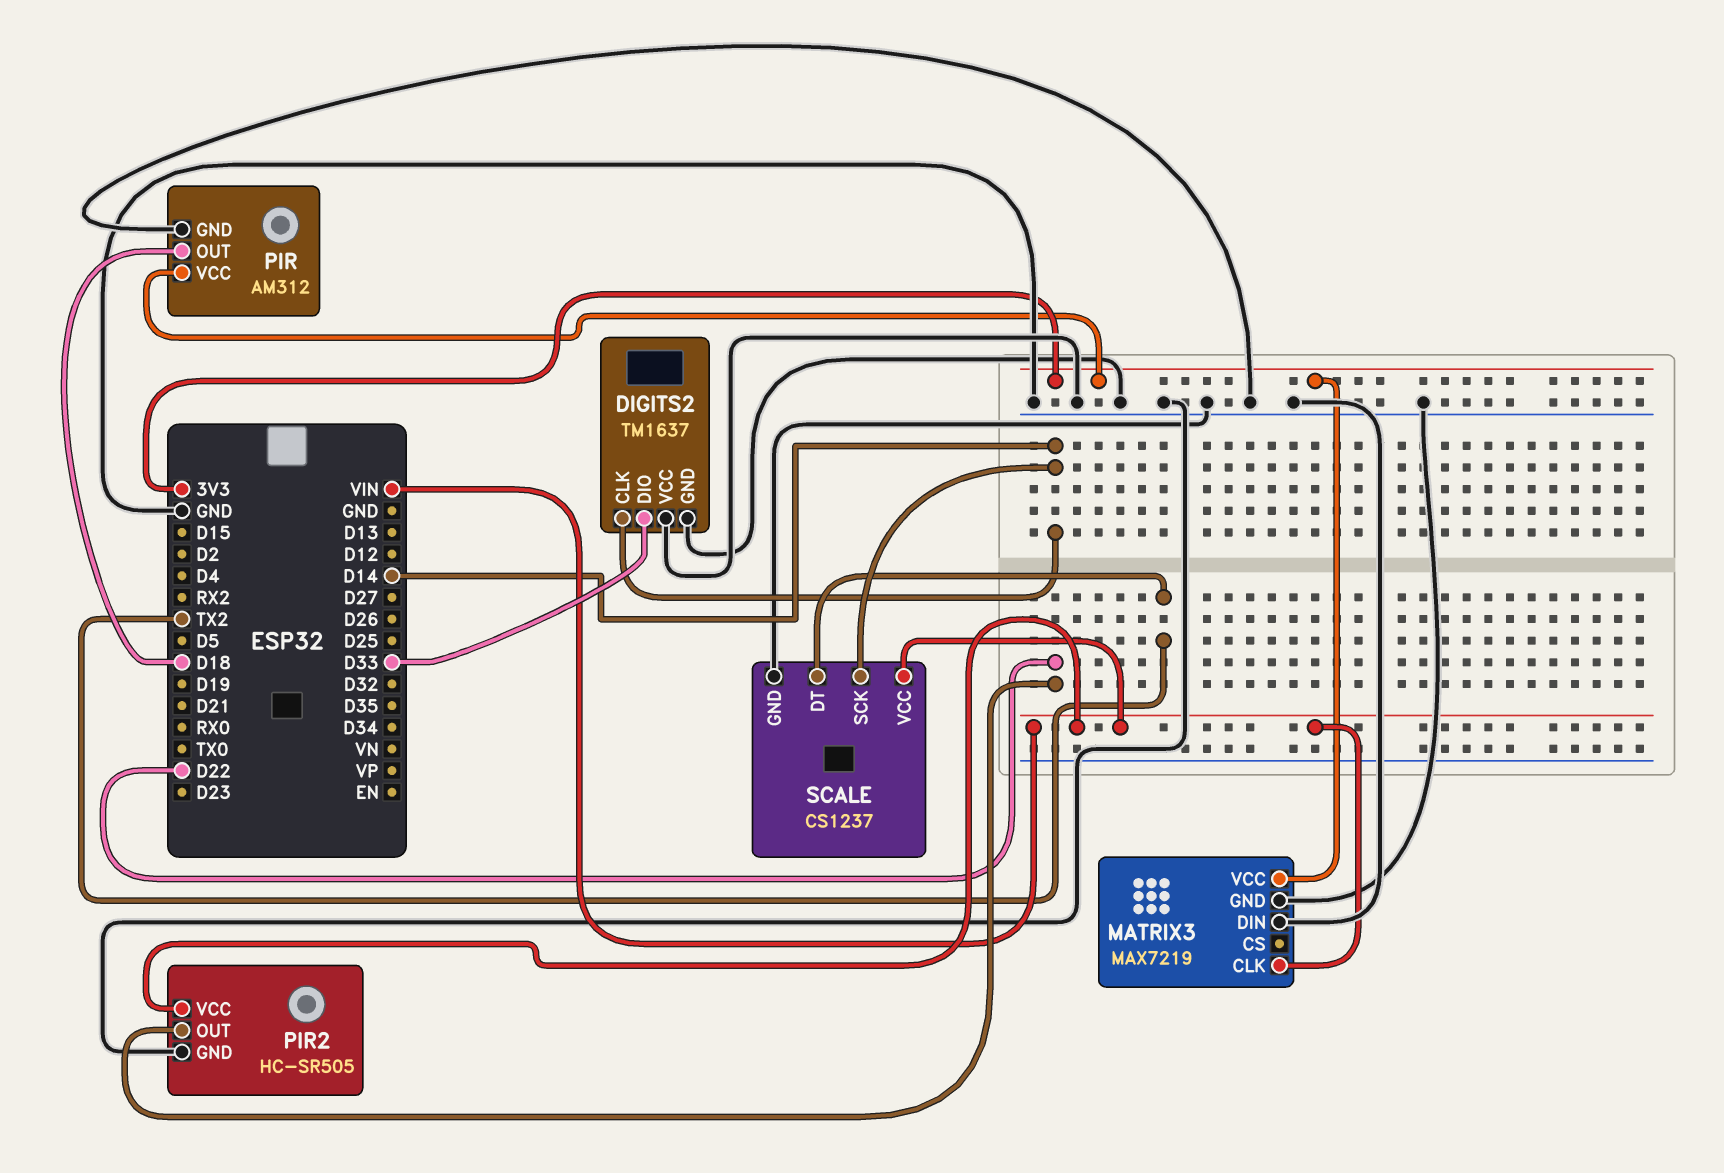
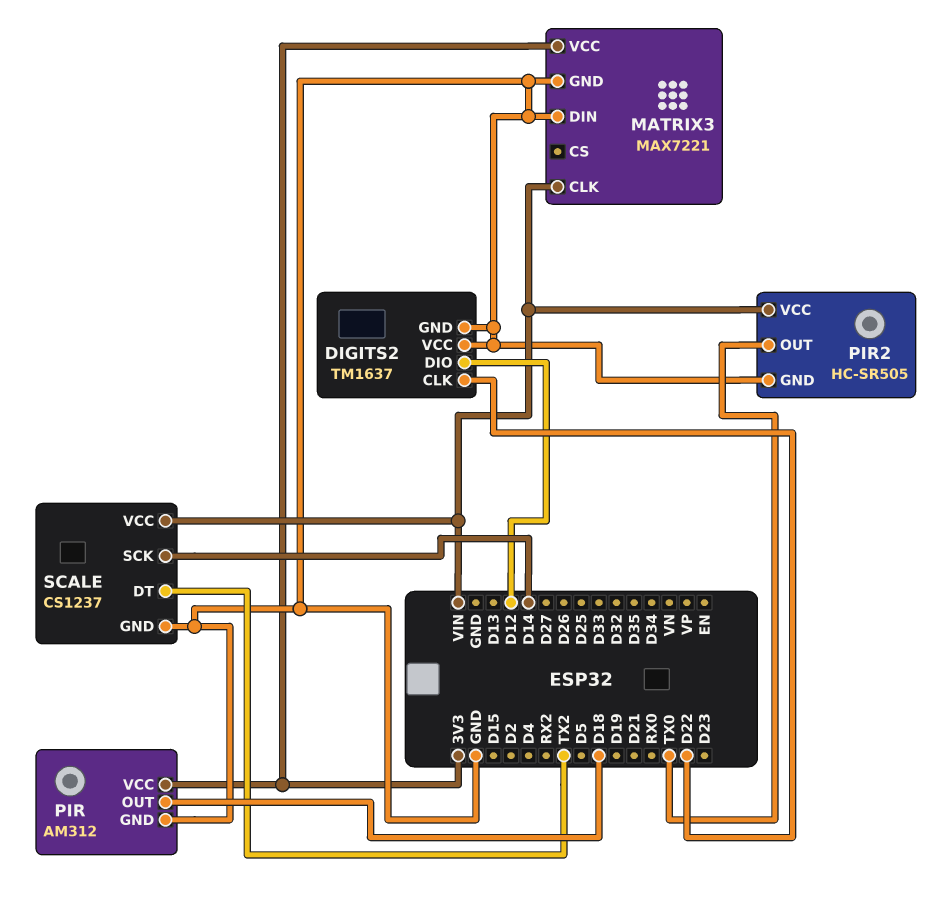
DIGITS2 pin CLK: D14 -> D22
DIGITS2 pin DIO: D33 -> D12
MATRIX3: MAX7219 -> MAX7221
PIR2 pin OUT: D22 -> TX0

